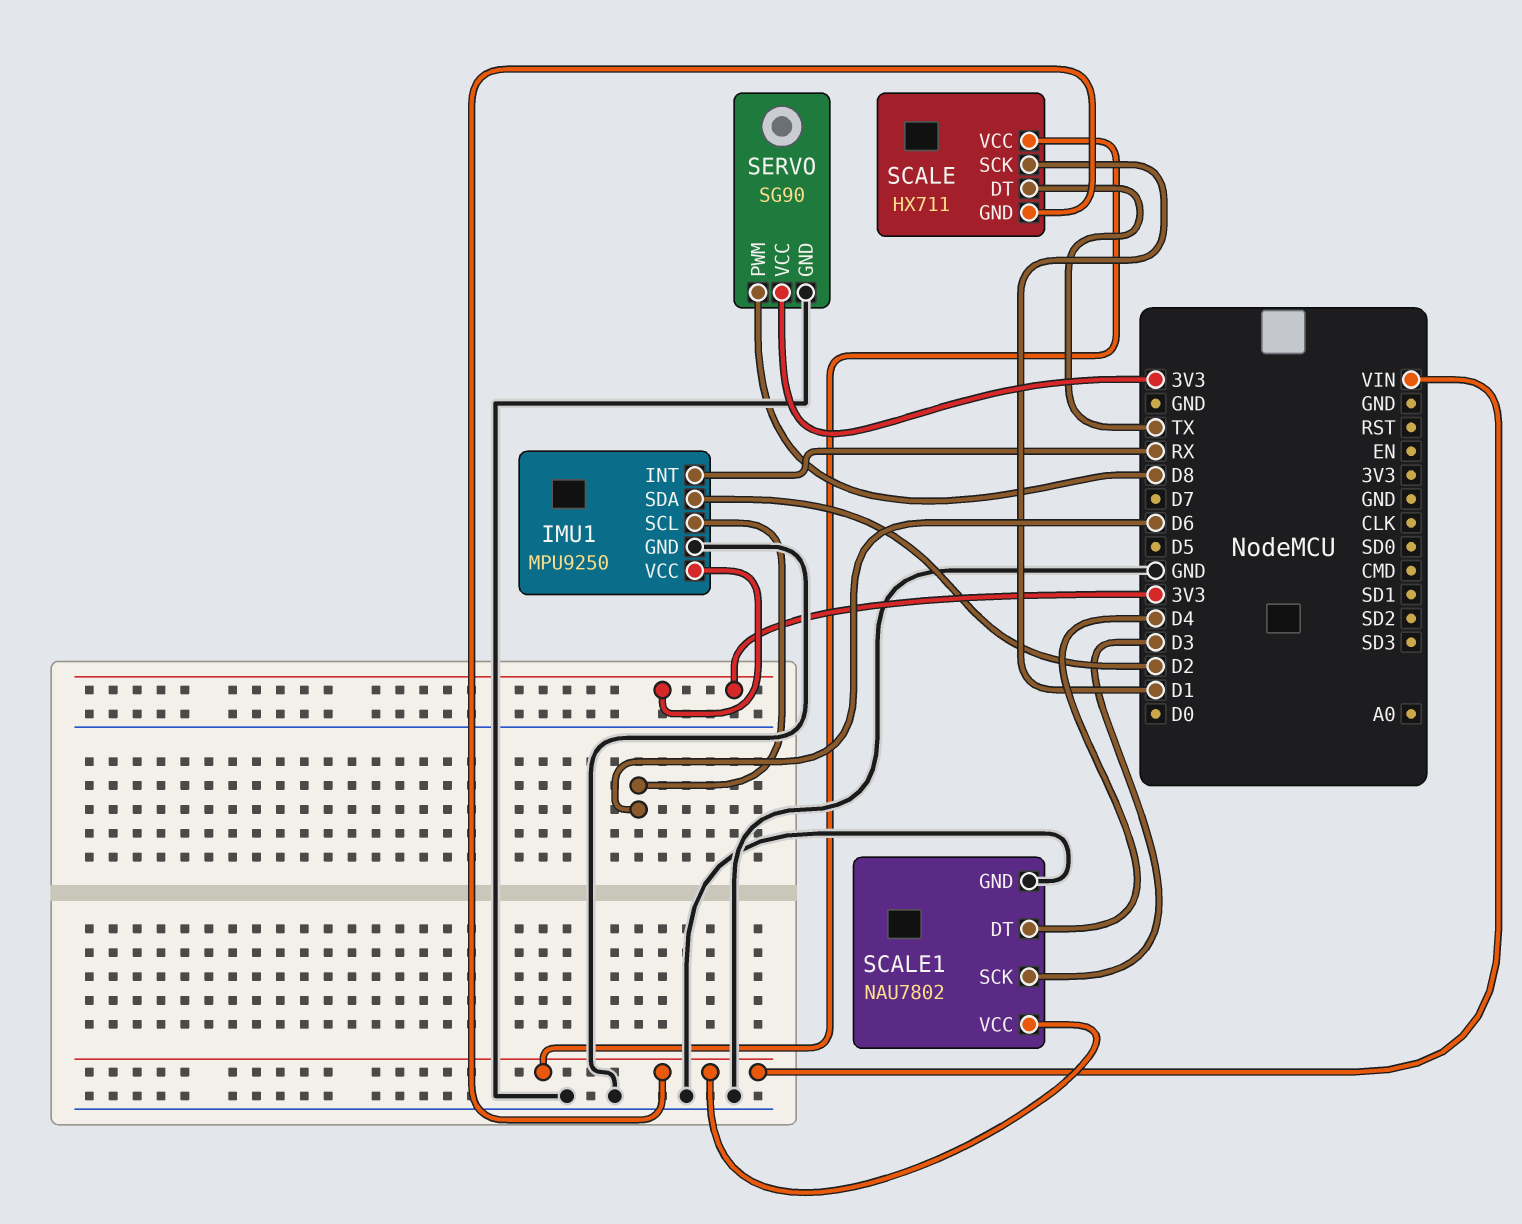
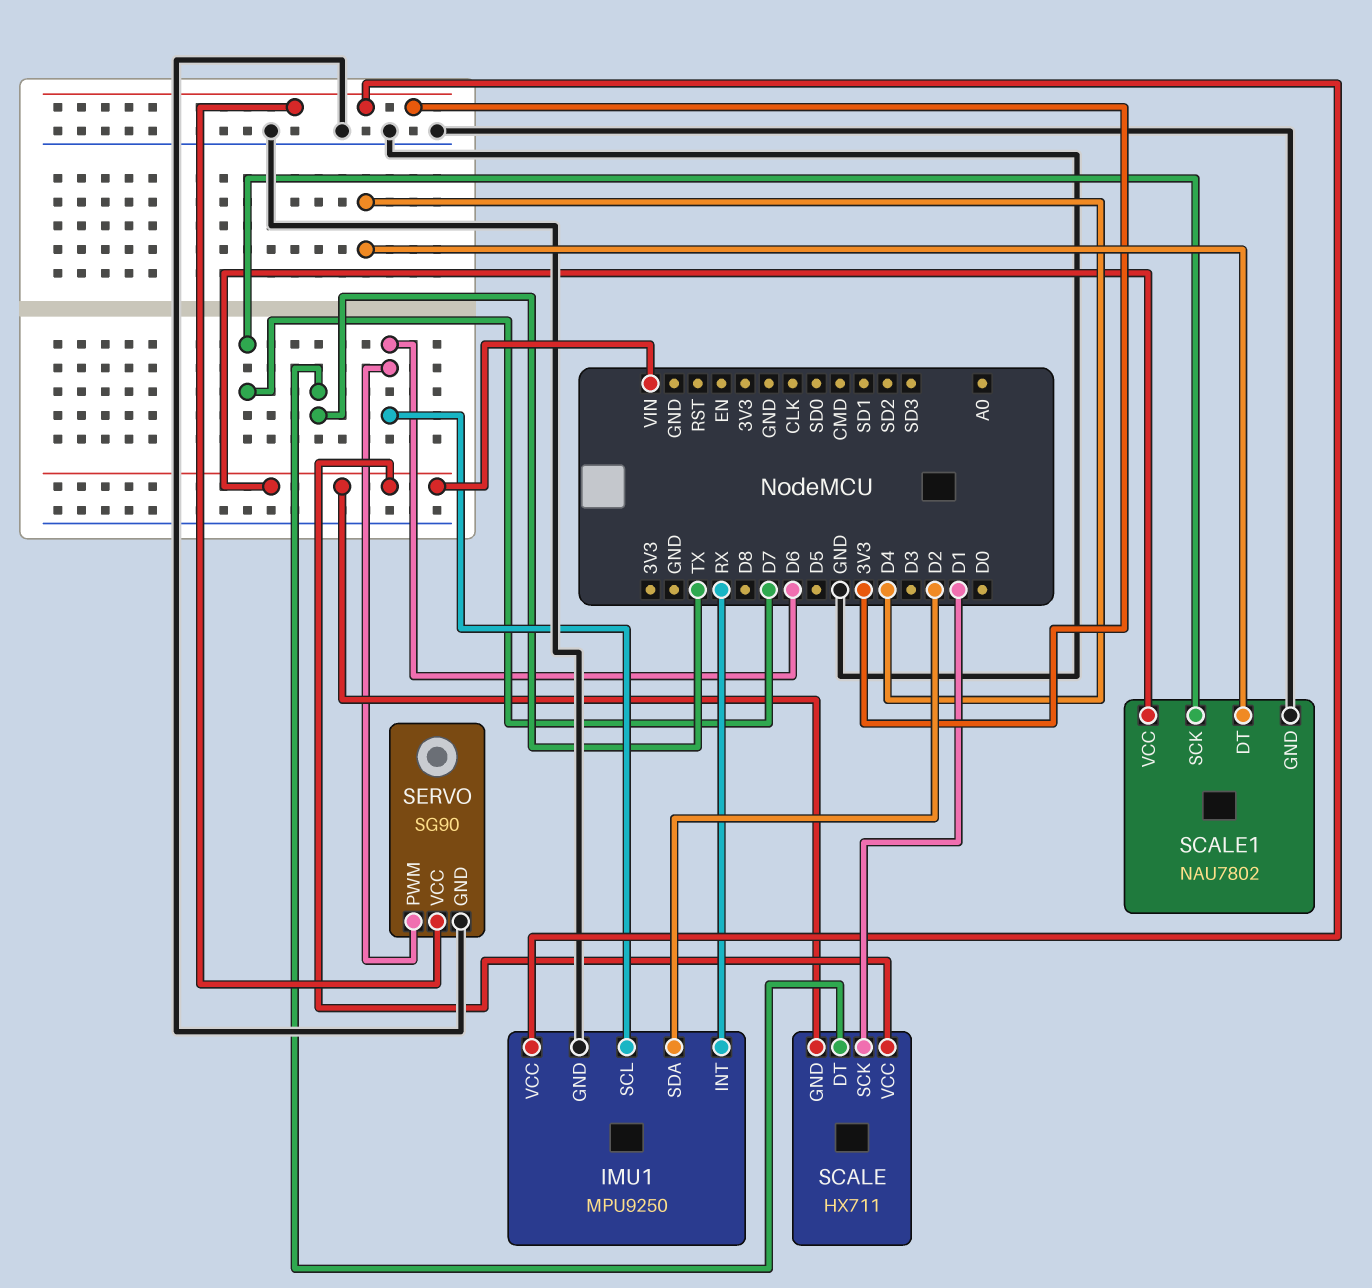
SCALE1 pin SCK: D3 -> D7
SERVO pin PWM: D8 -> D6

